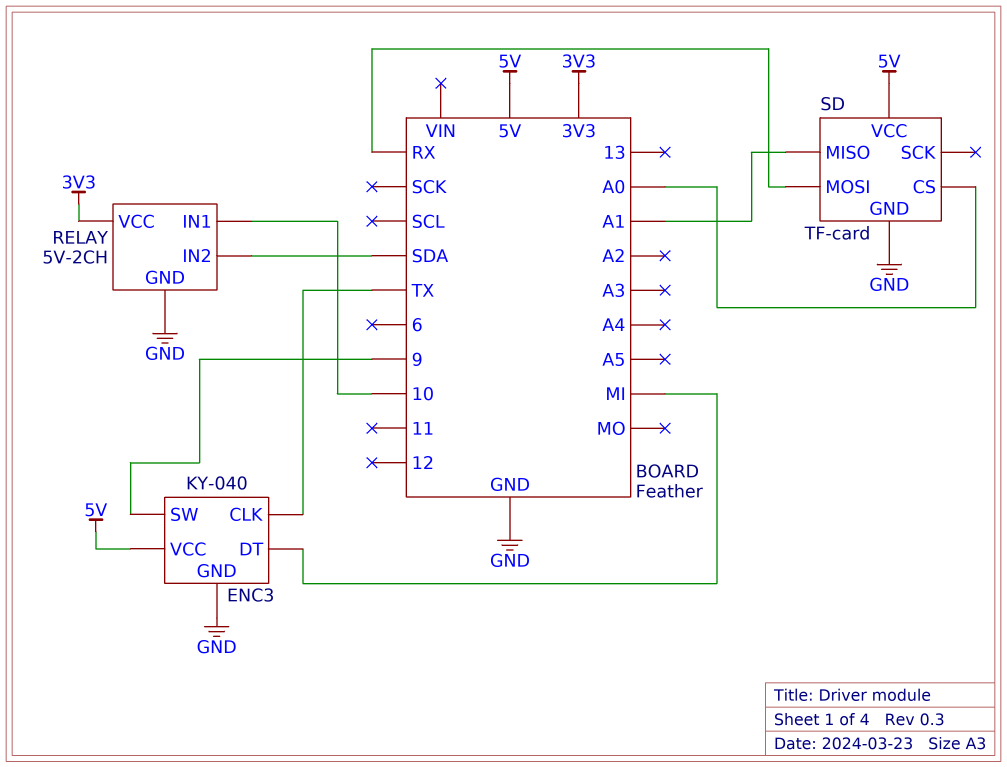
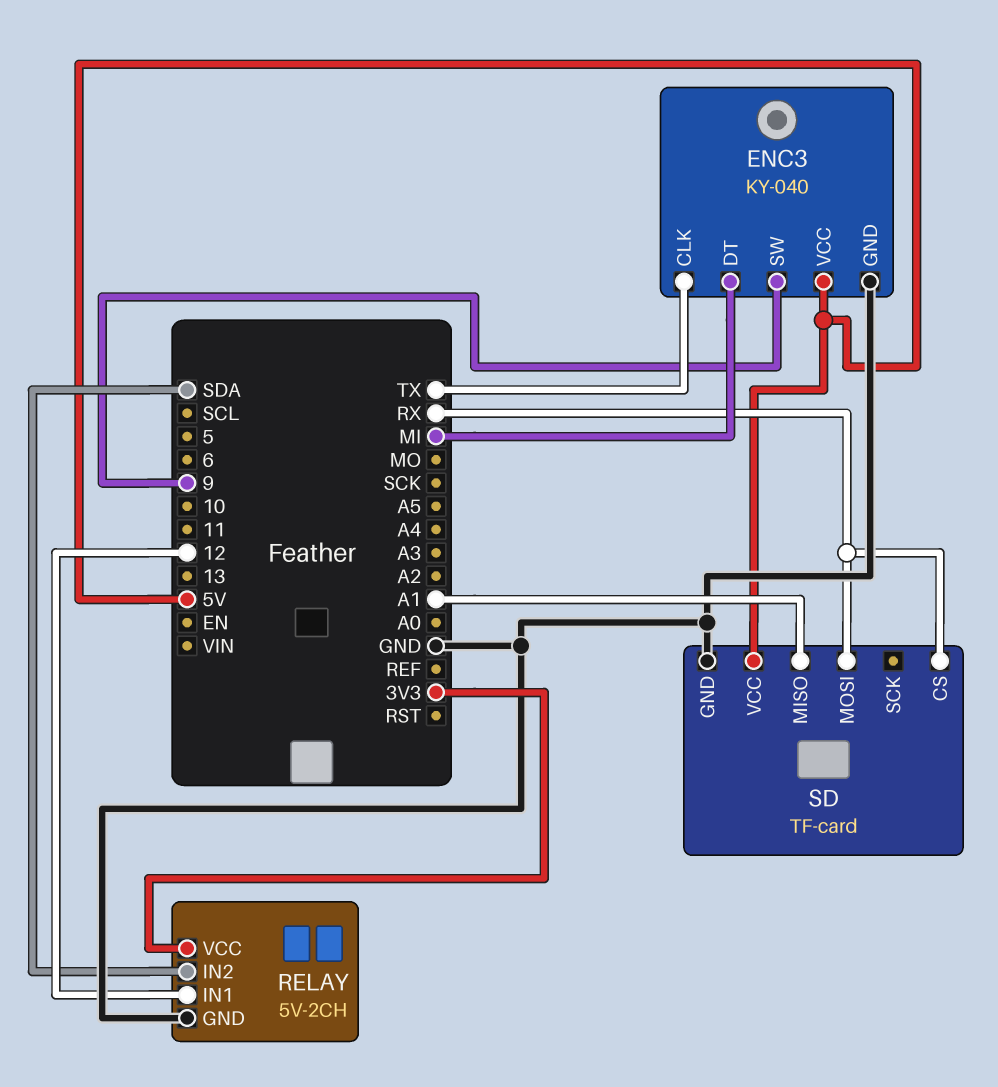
RELAY pin IN1: 10 -> 12
SD pin CS: A0 -> RX

